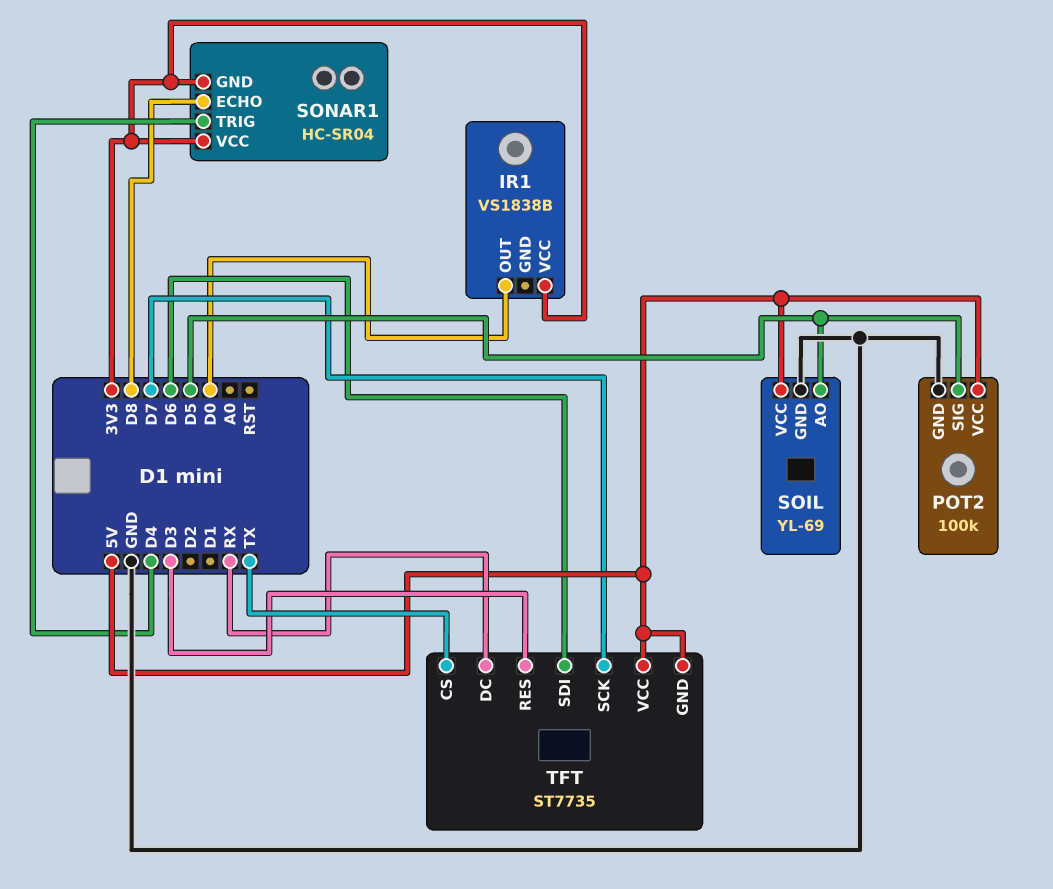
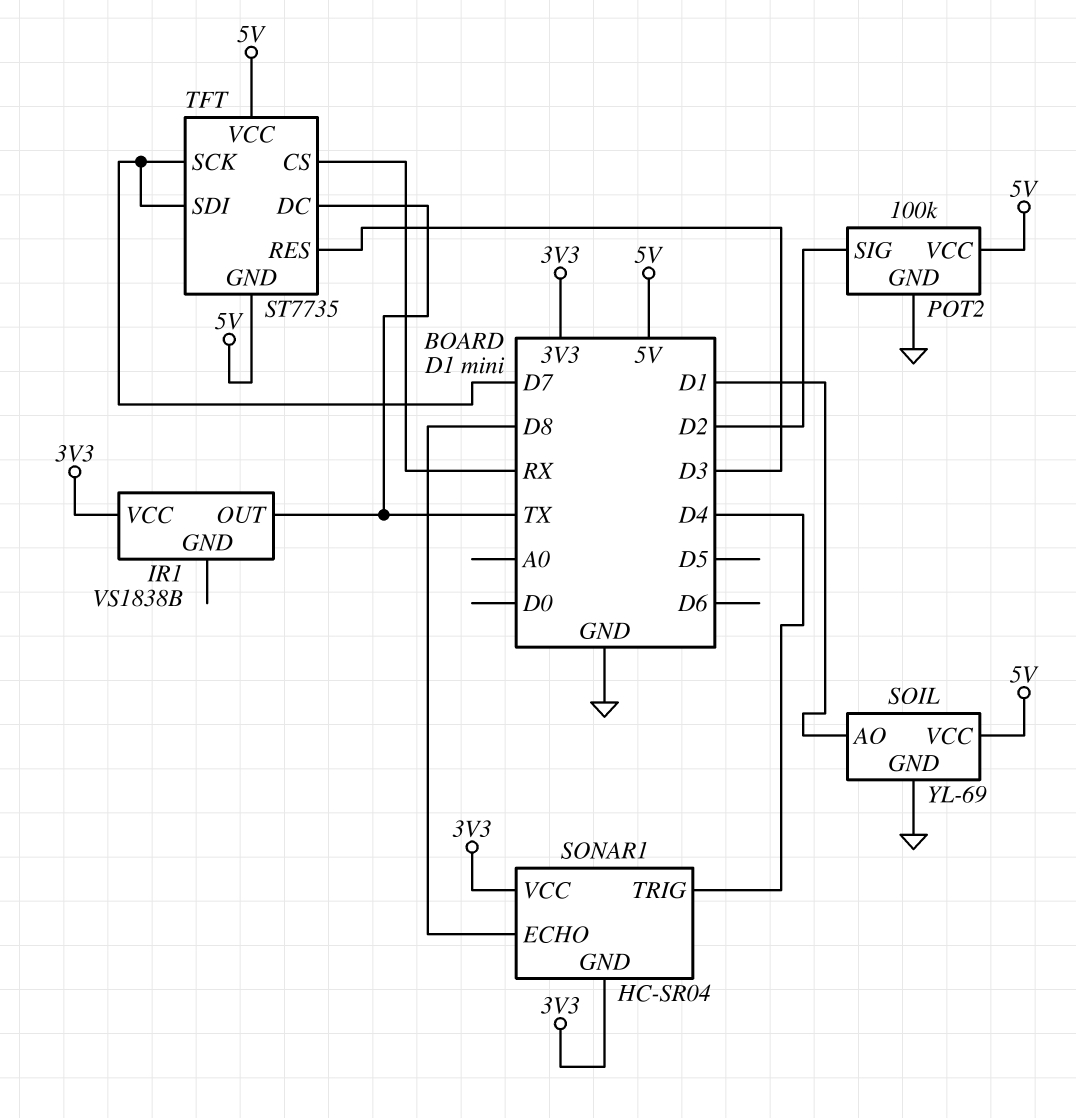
IR1 pin OUT: D0 -> TX
POT2 pin SIG: D5 -> D2
SOIL pin AO: D5 -> D1
TFT pin CS: TX -> RX
TFT pin DC: RX -> TX
TFT pin SDI: D6 -> D7

